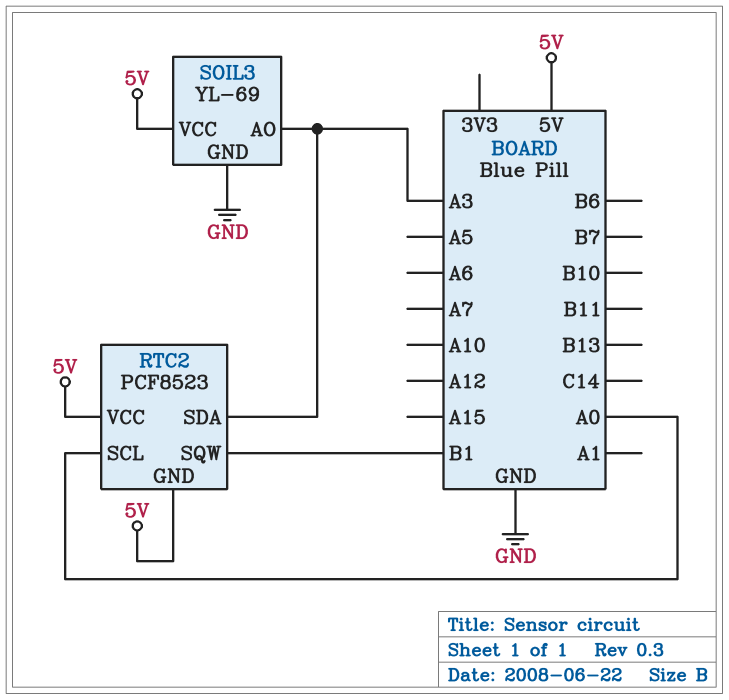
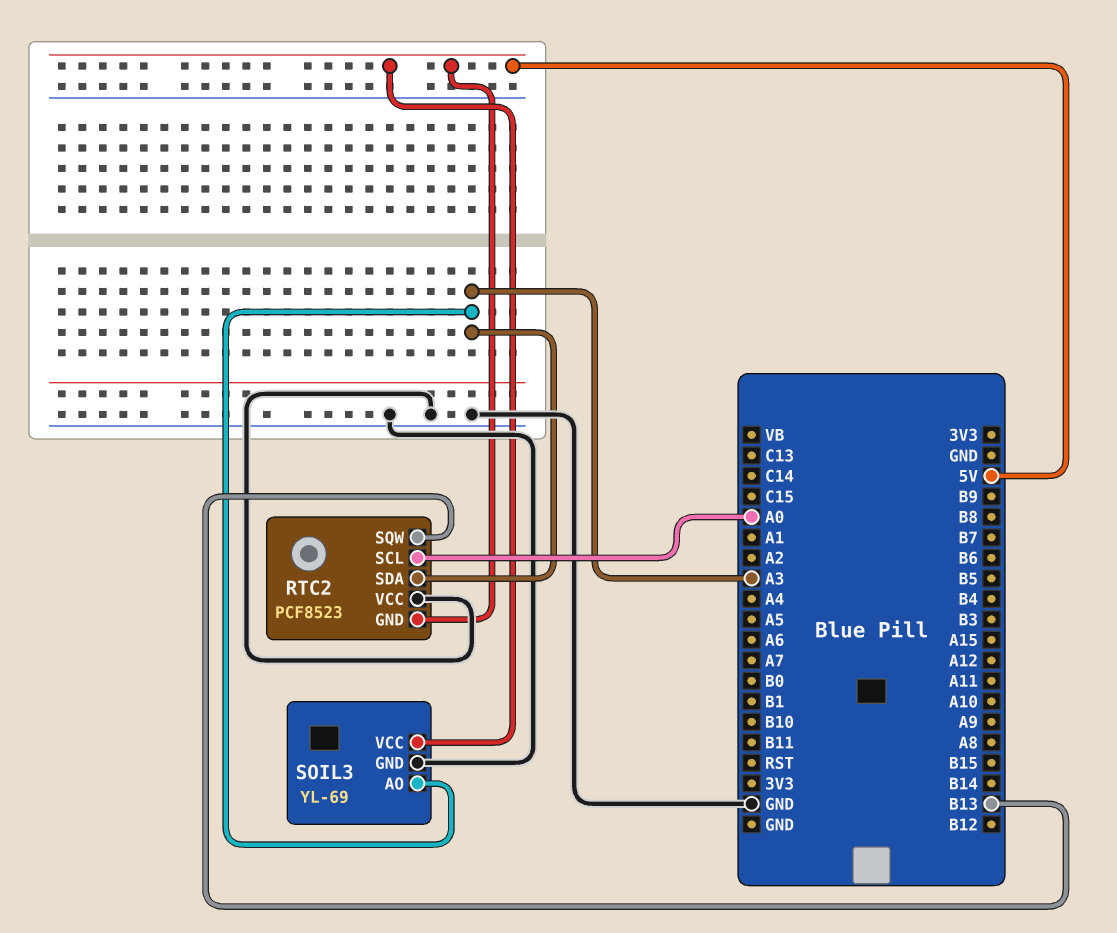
RTC2 pin SQW: B1 -> B13
RTC2 pin VCC: 5V -> GND

